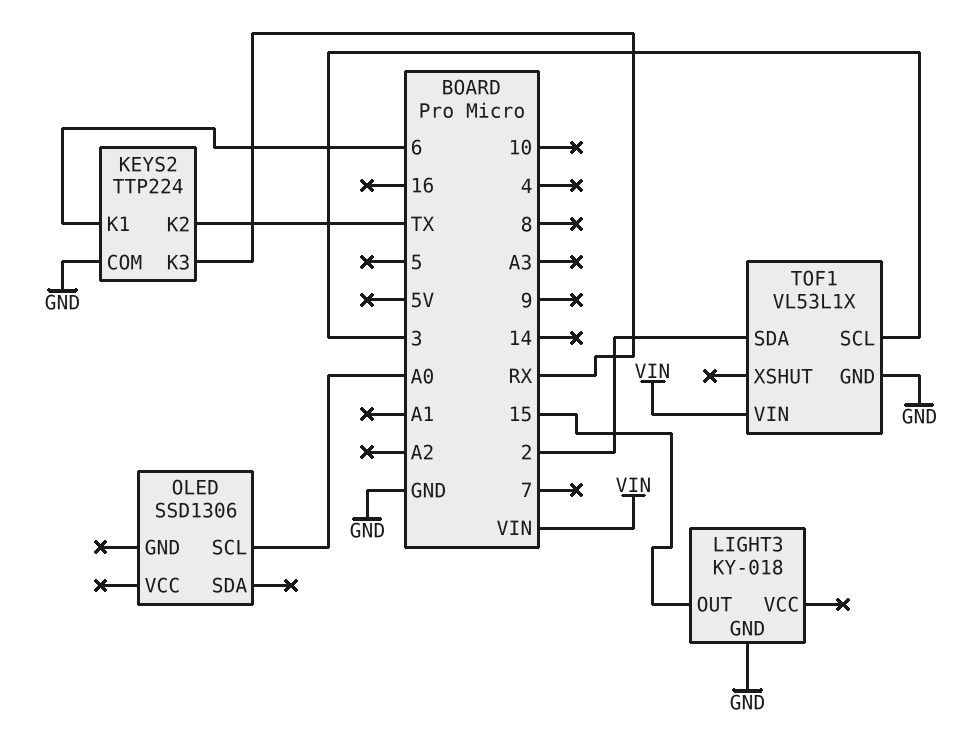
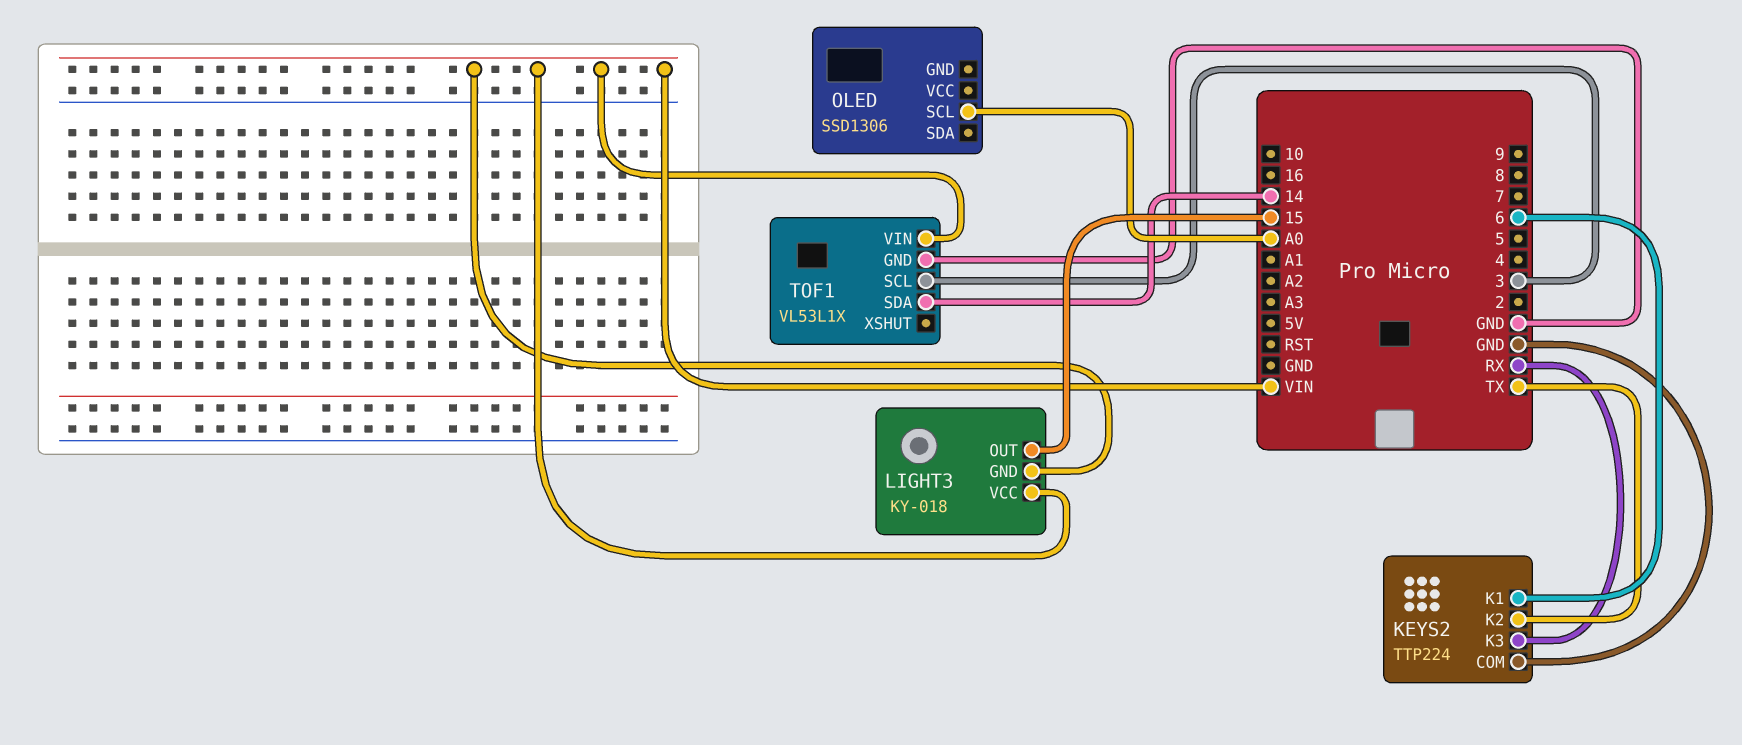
LIGHT3 pin GND: GND -> VIN
LIGHT3 pin VCC: none -> VIN
TOF1 pin SDA: 2 -> 14

